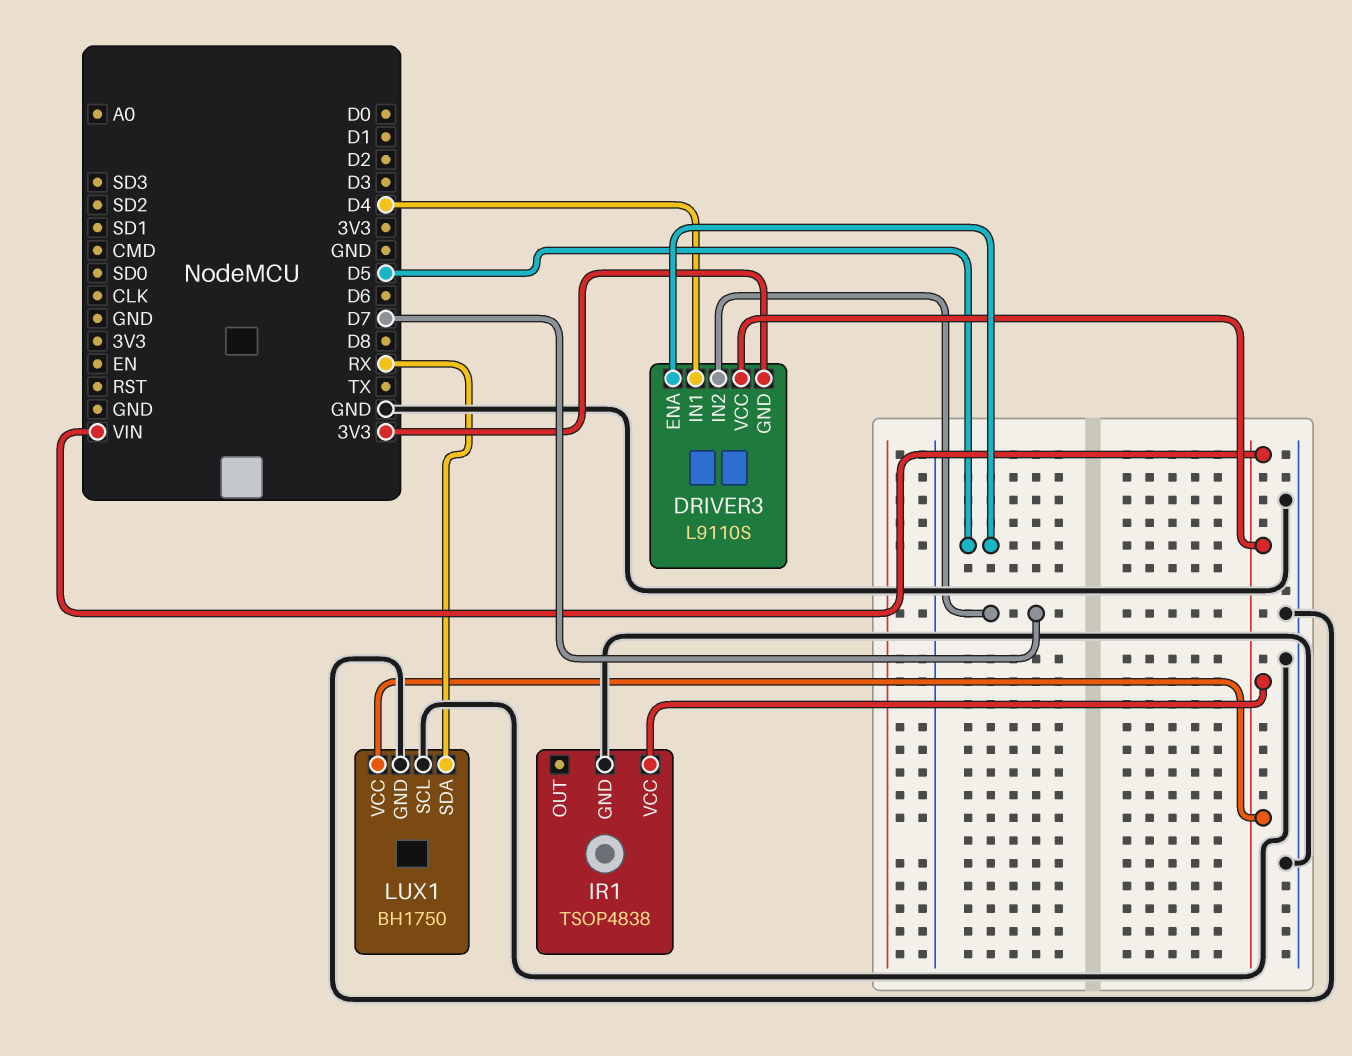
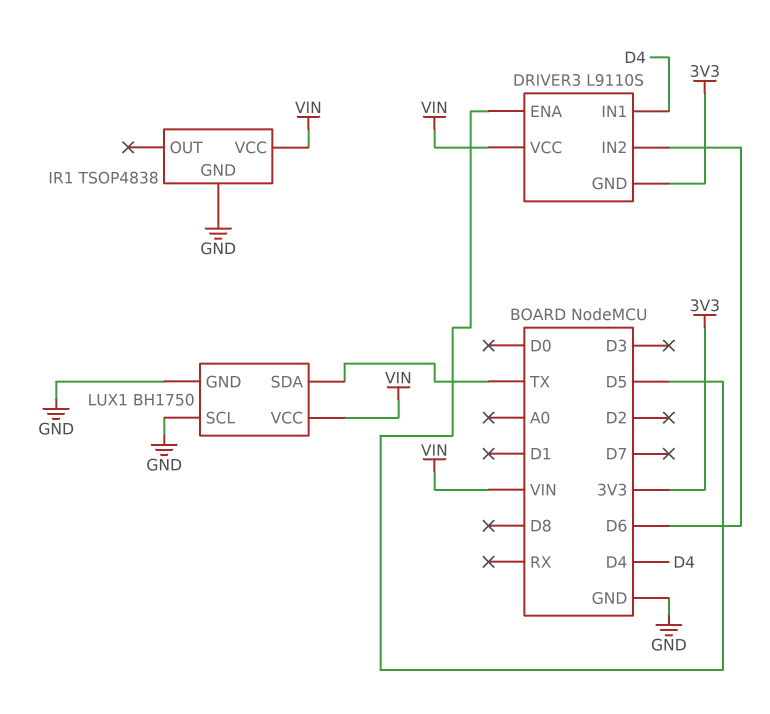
DRIVER3 pin IN2: D7 -> D6
LUX1 pin SDA: RX -> TX

